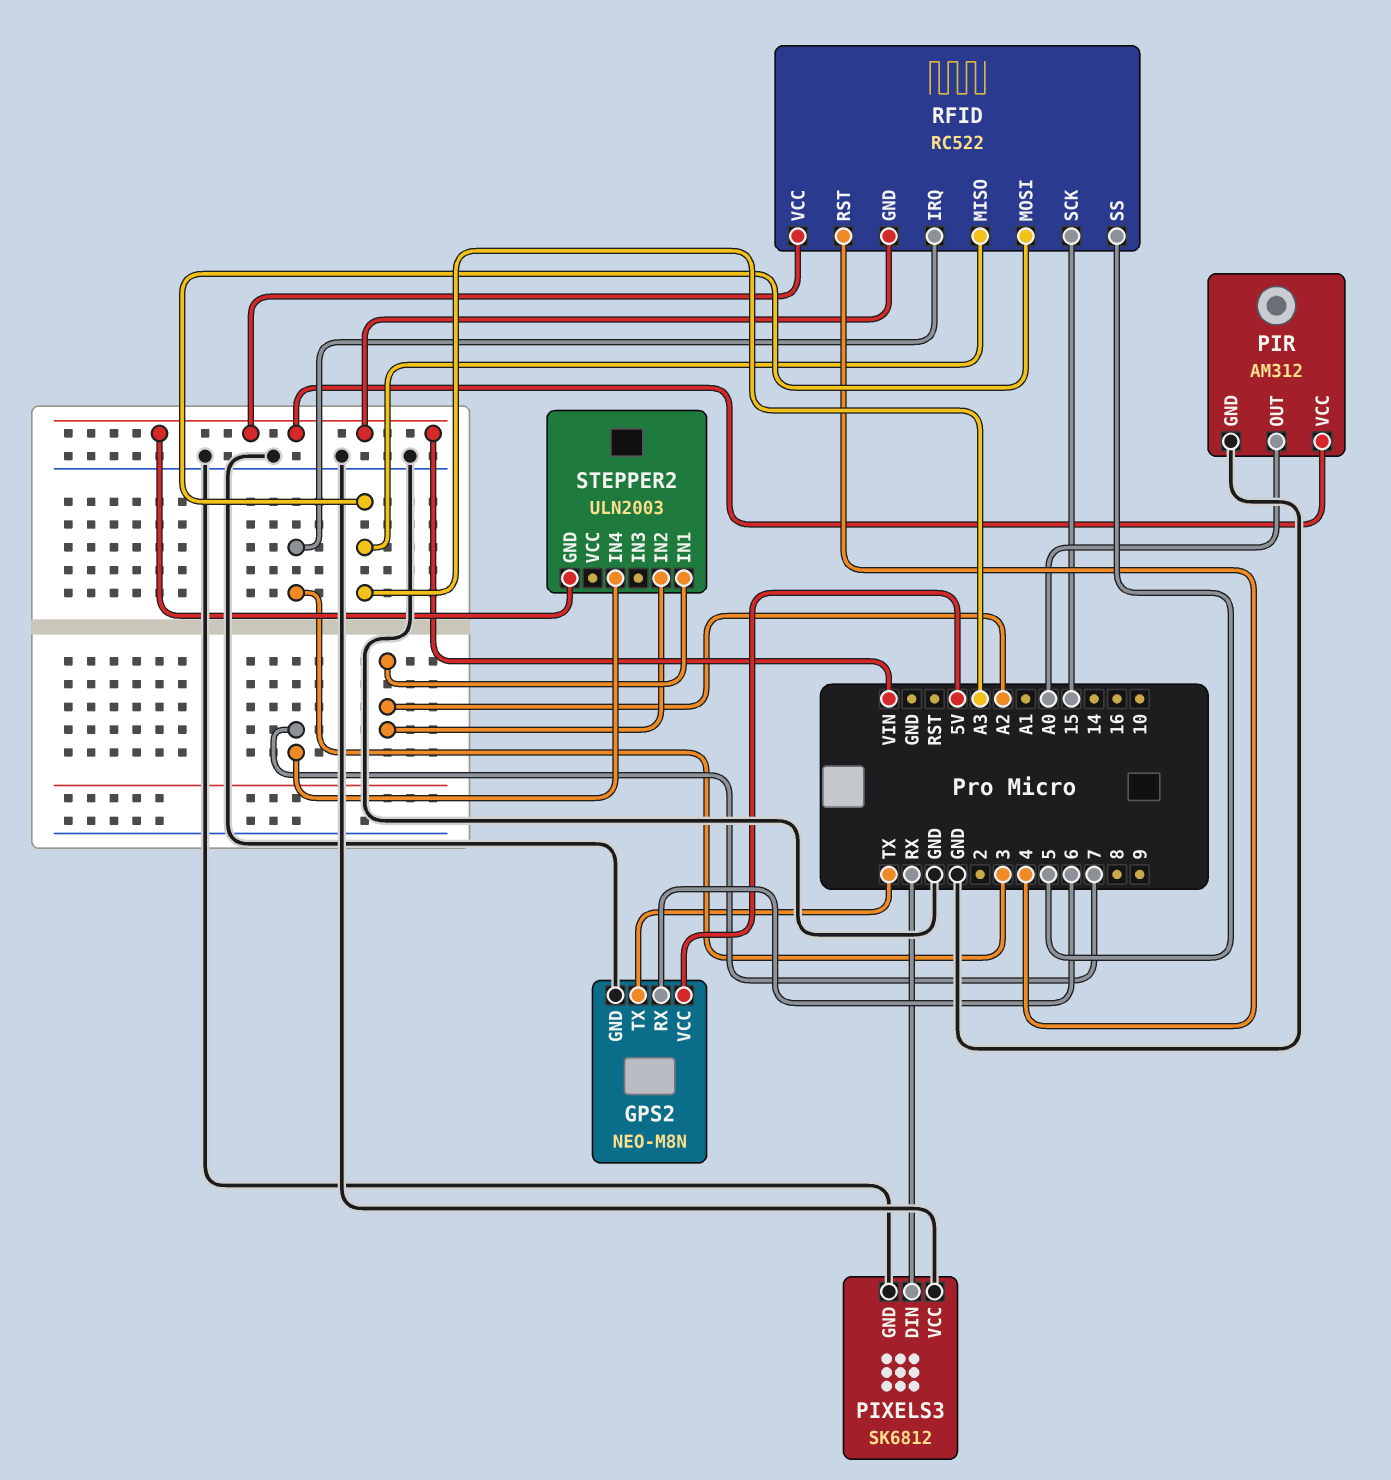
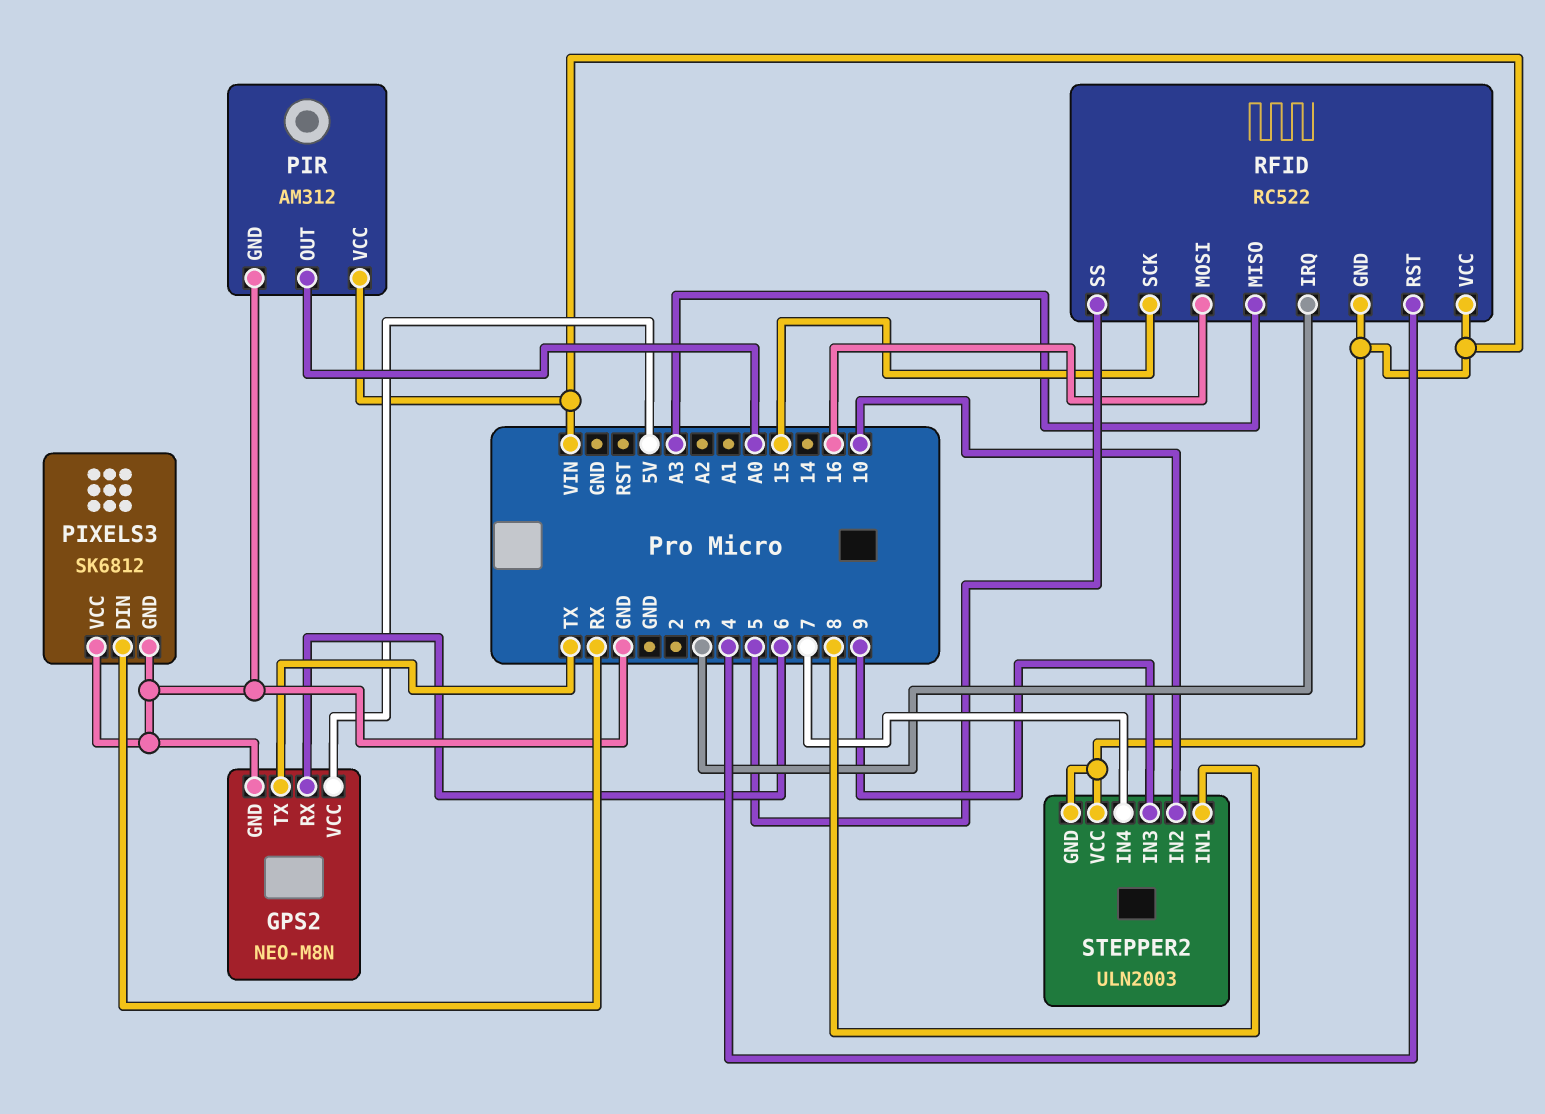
RFID pin MOSI: A3 -> 16
STEPPER2 pin IN1: A2 -> 8
STEPPER2 pin IN2: A2 -> 10
STEPPER2 pin IN3: none -> 9
STEPPER2 pin VCC: none -> VIN

